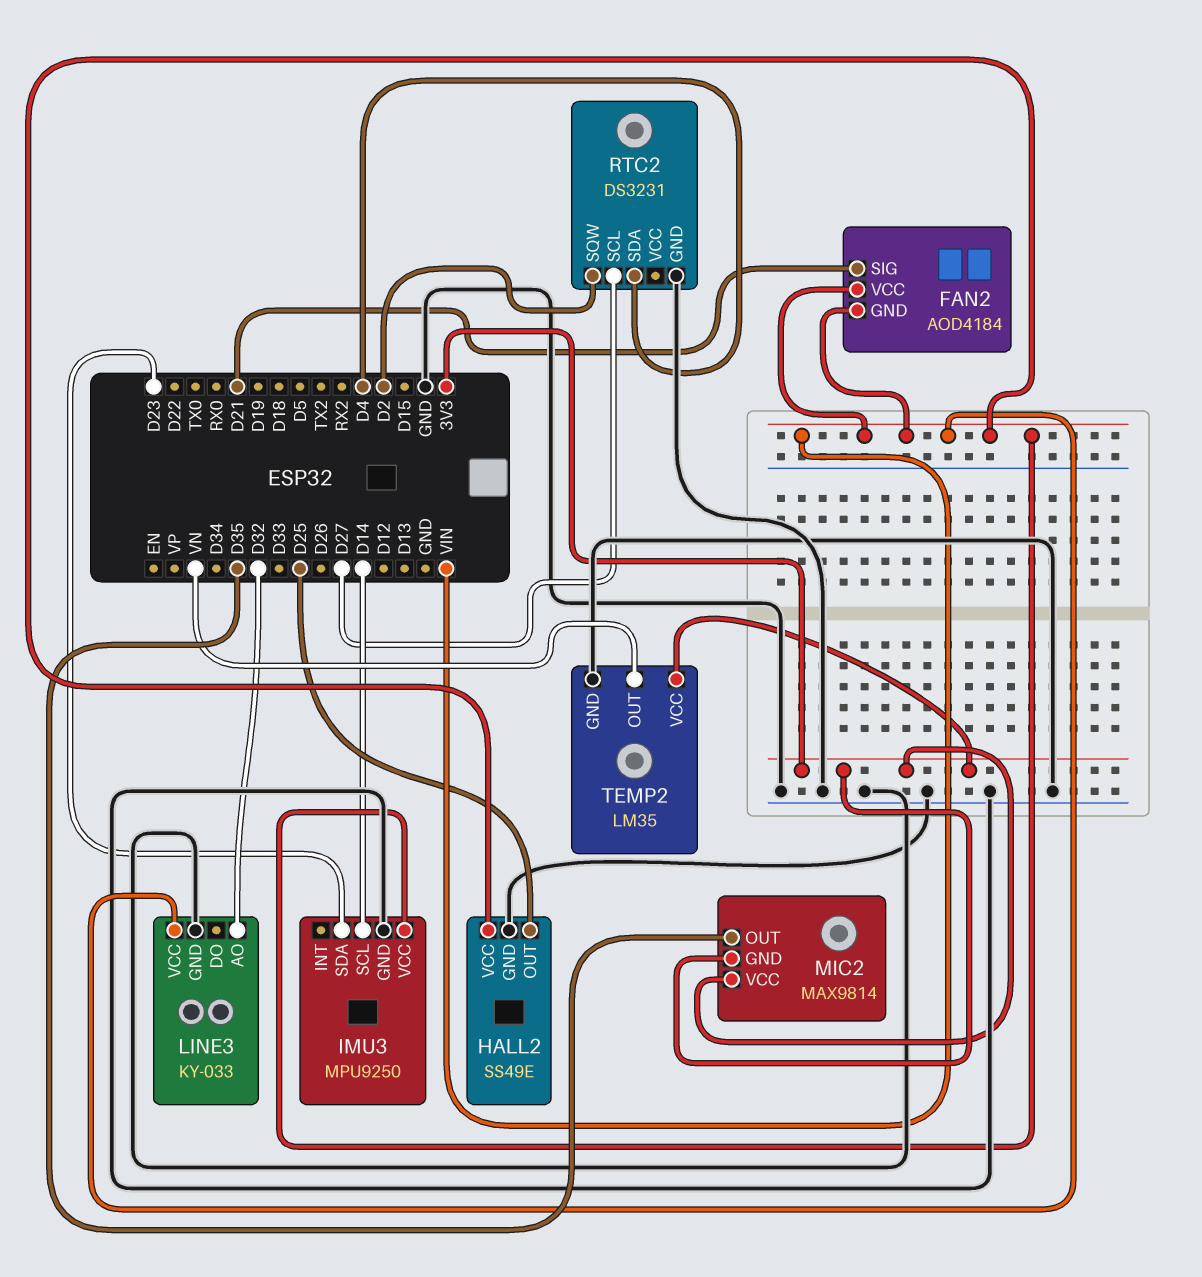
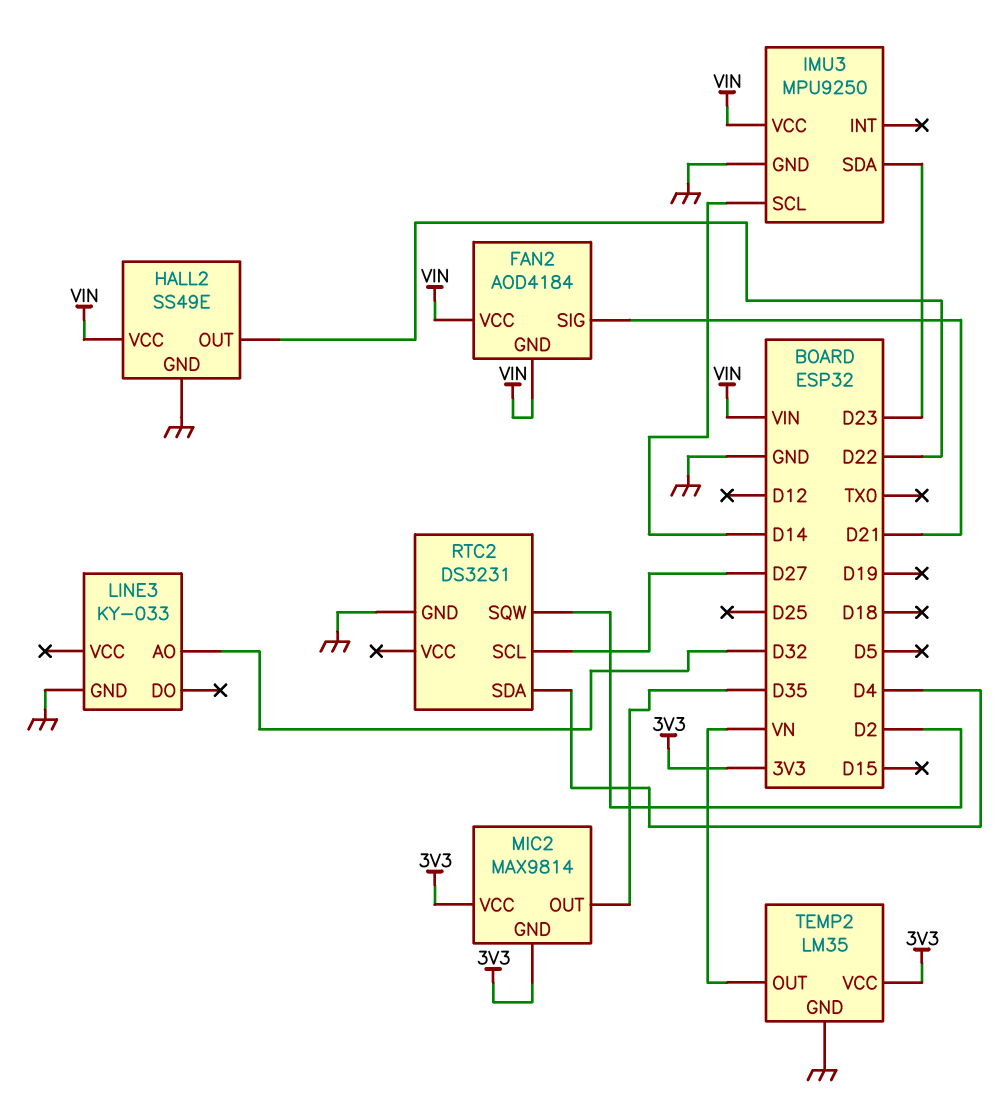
HALL2 pin OUT: D25 -> D22
LINE3 pin VCC: VIN -> none

